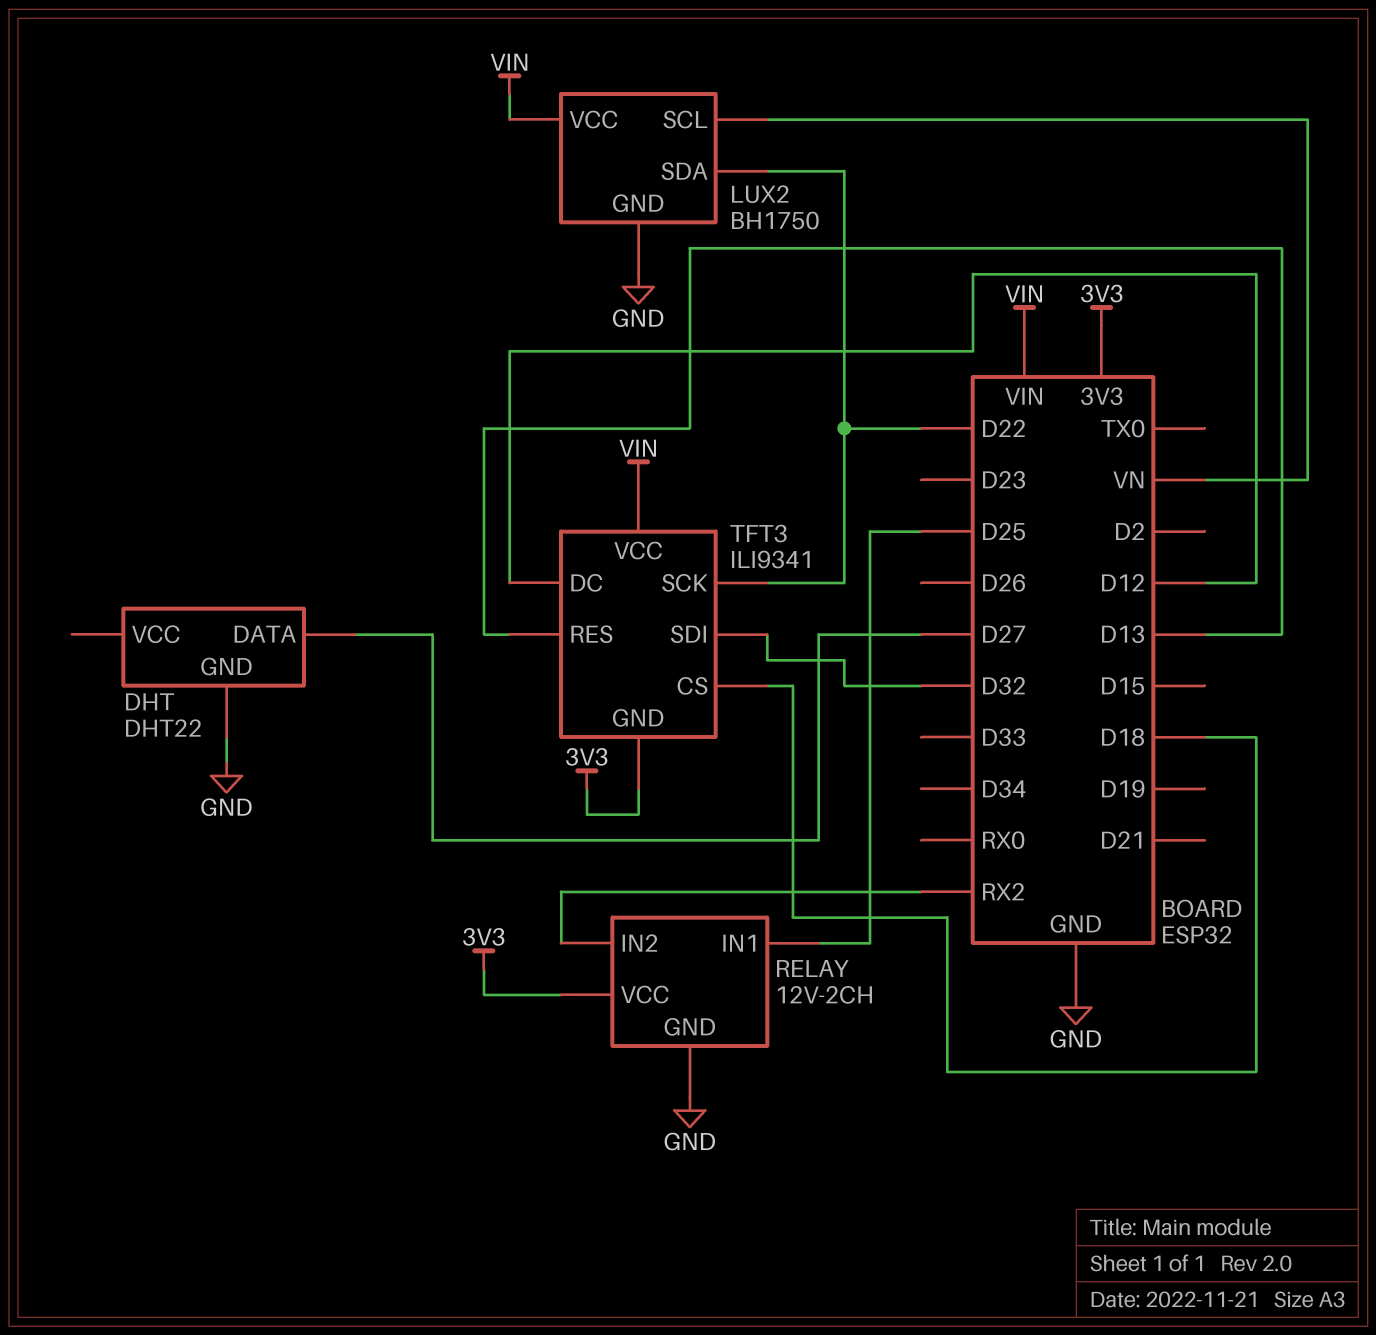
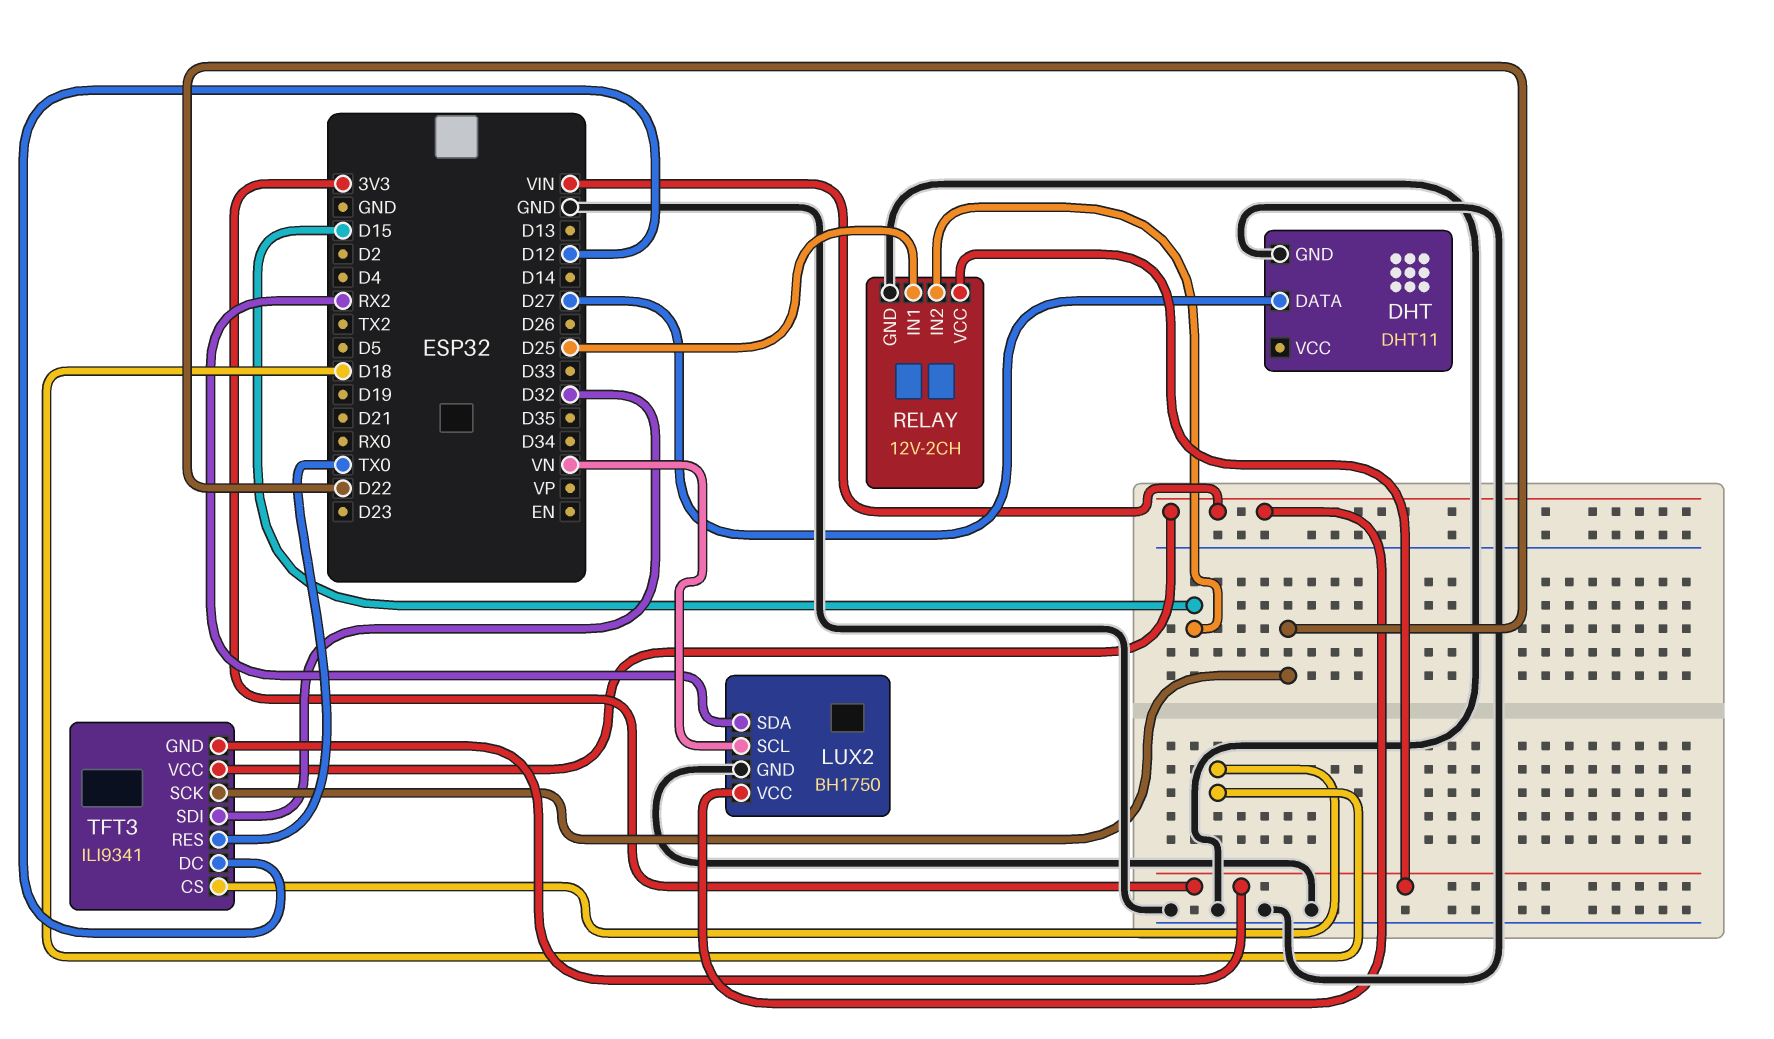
DHT: DHT22 -> DHT11
LUX2 pin SDA: D22 -> RX2
RELAY pin IN2: RX2 -> D15
TFT3 pin RES: D13 -> TX0

